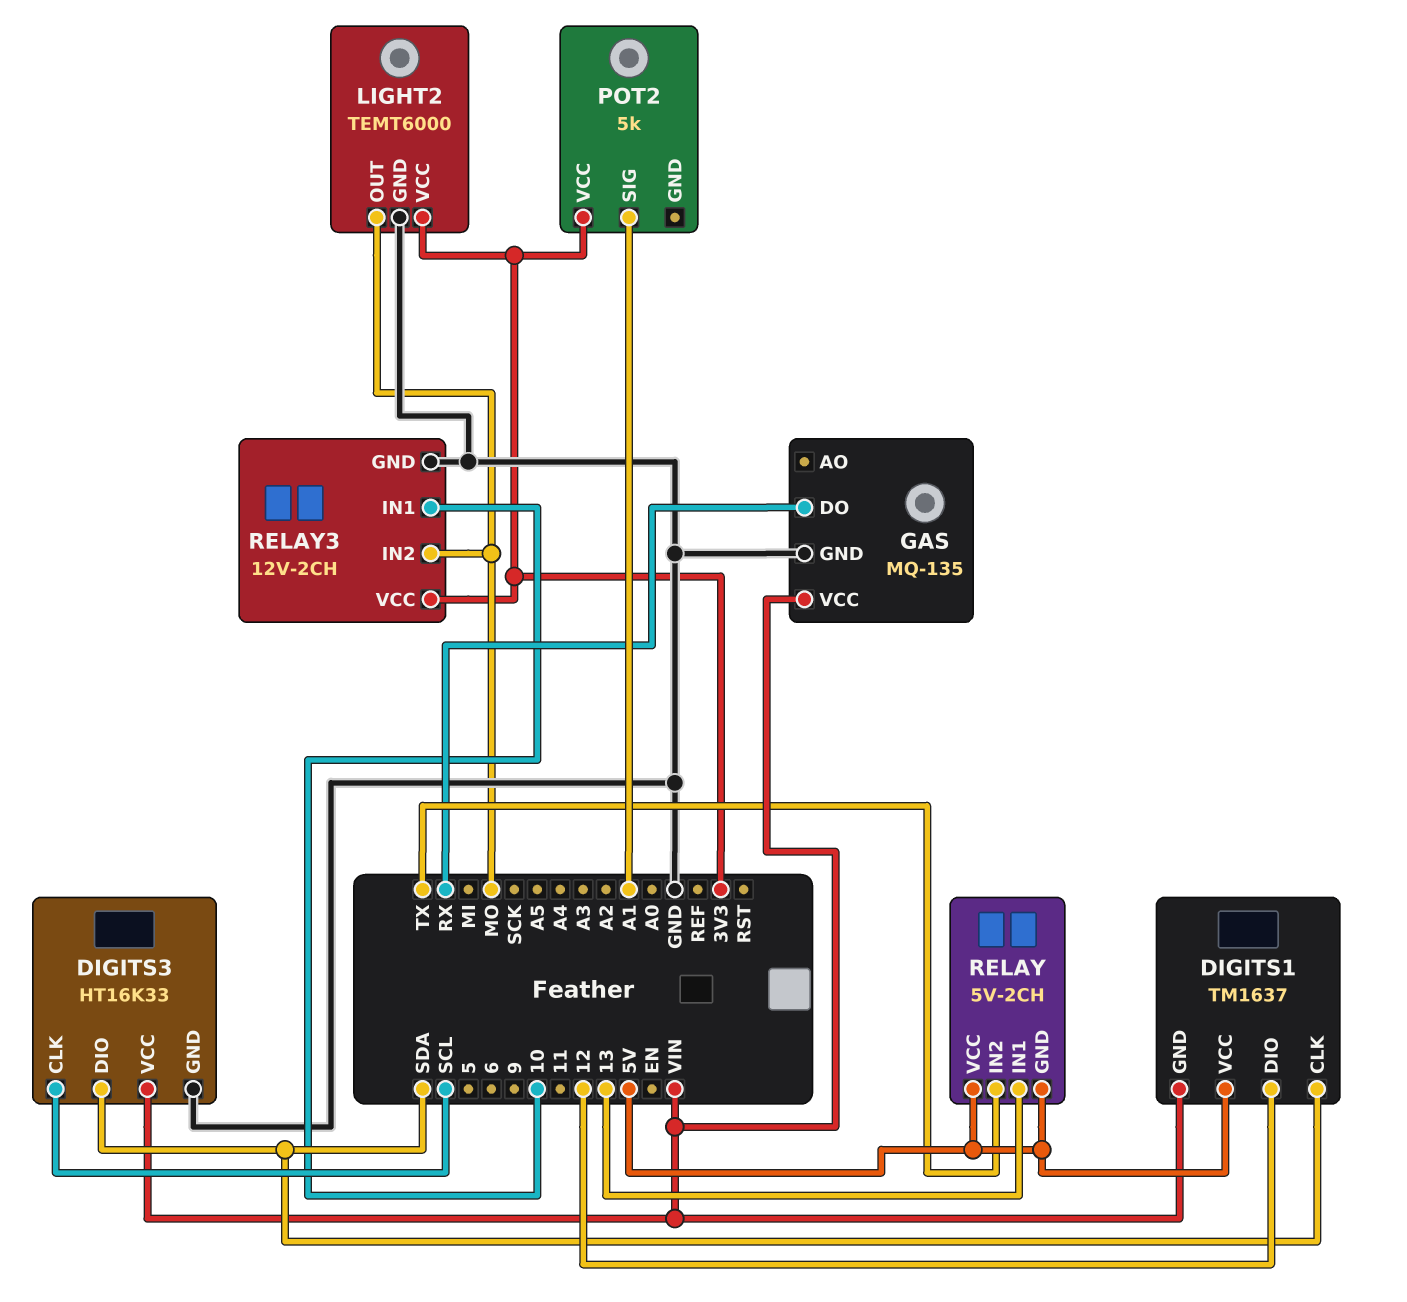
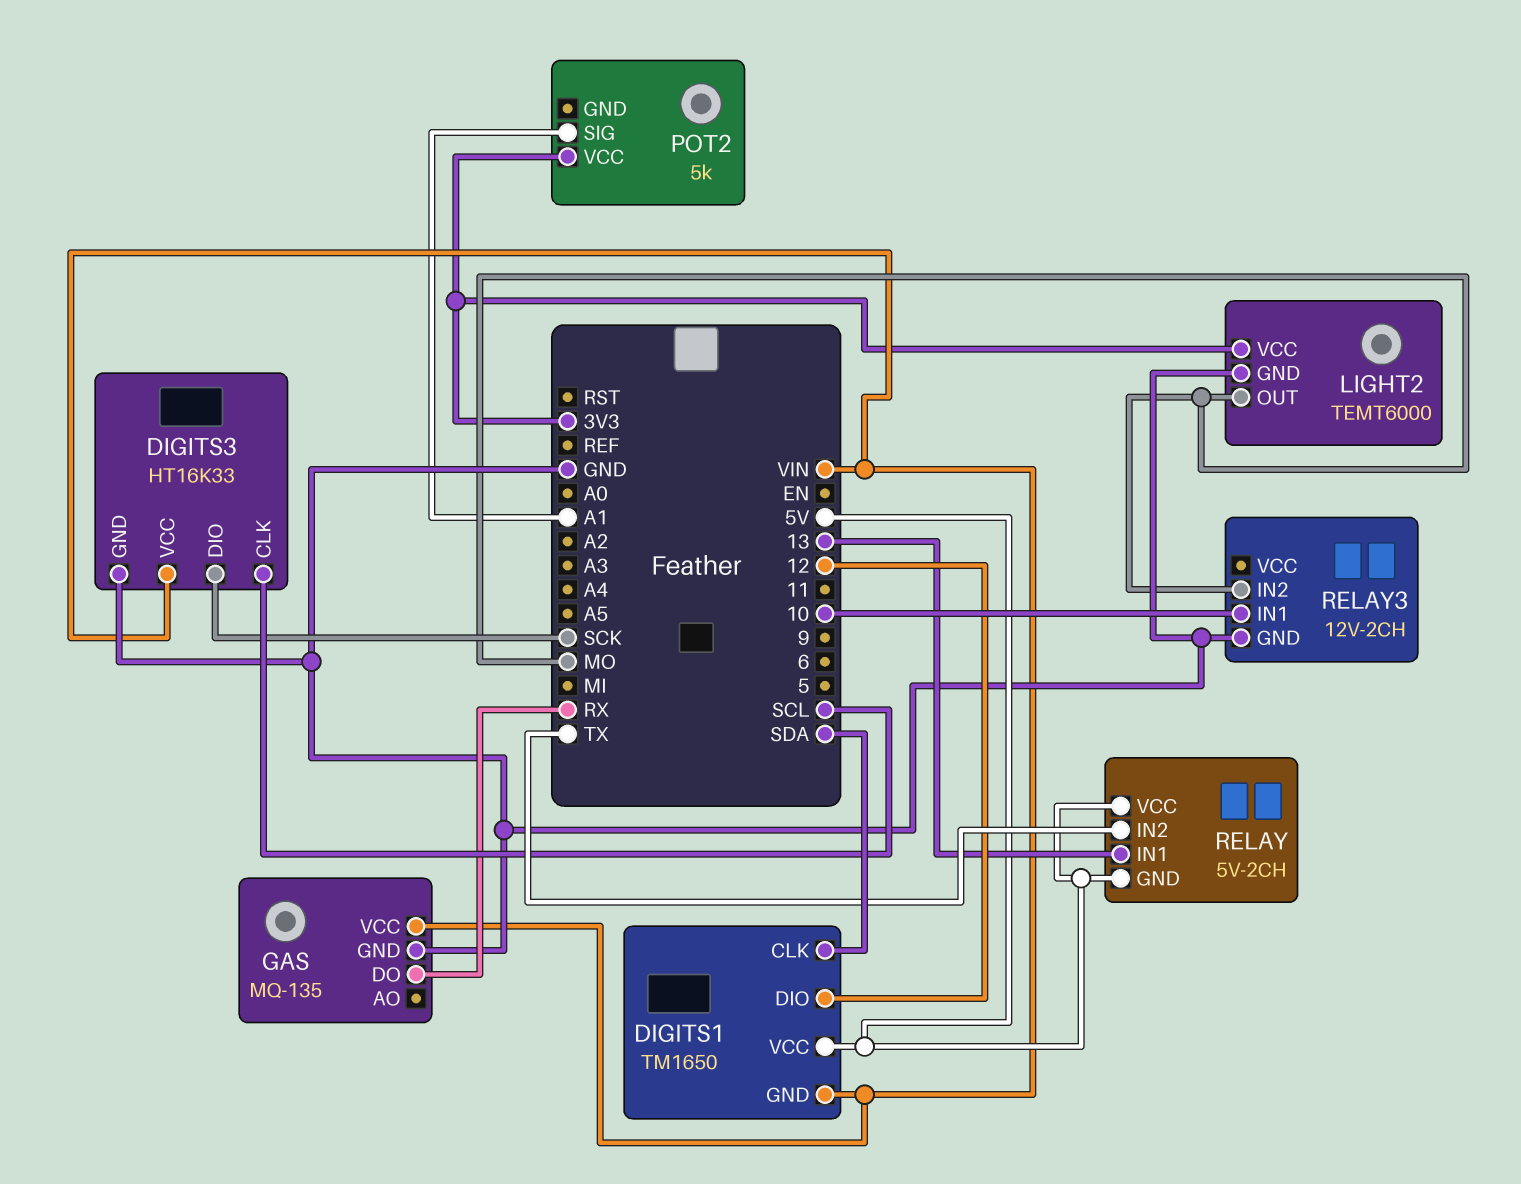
DIGITS1: TM1637 -> TM1650
DIGITS3 pin DIO: SDA -> SCK
RELAY3 pin VCC: 3V3 -> none

